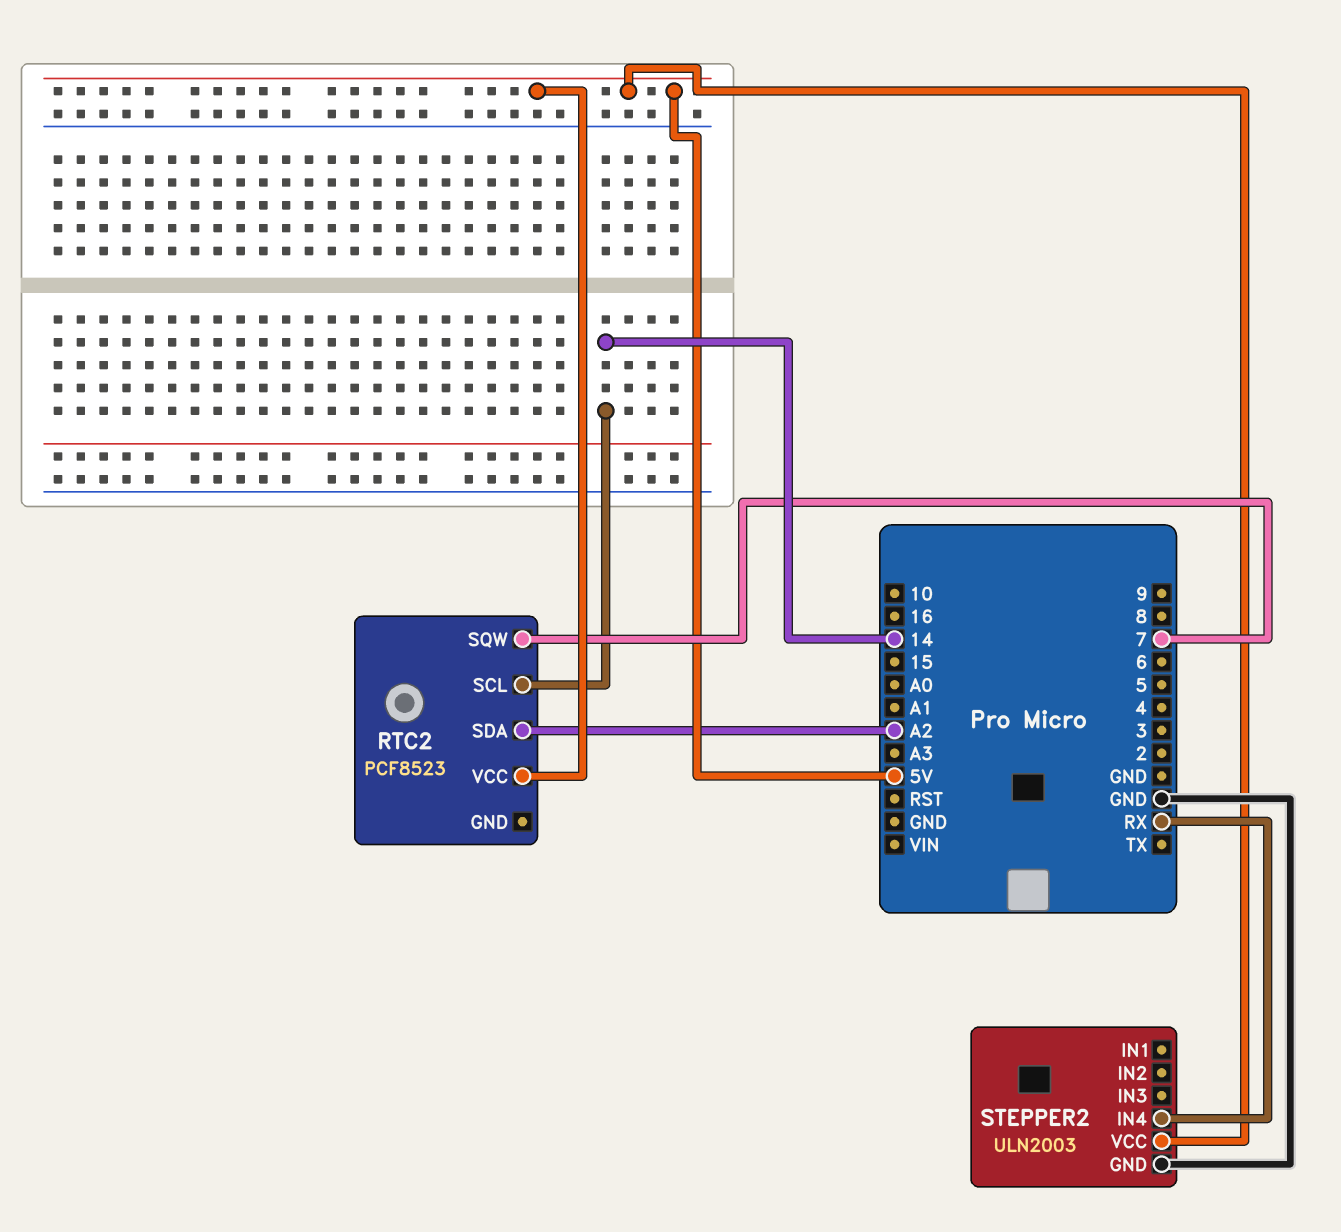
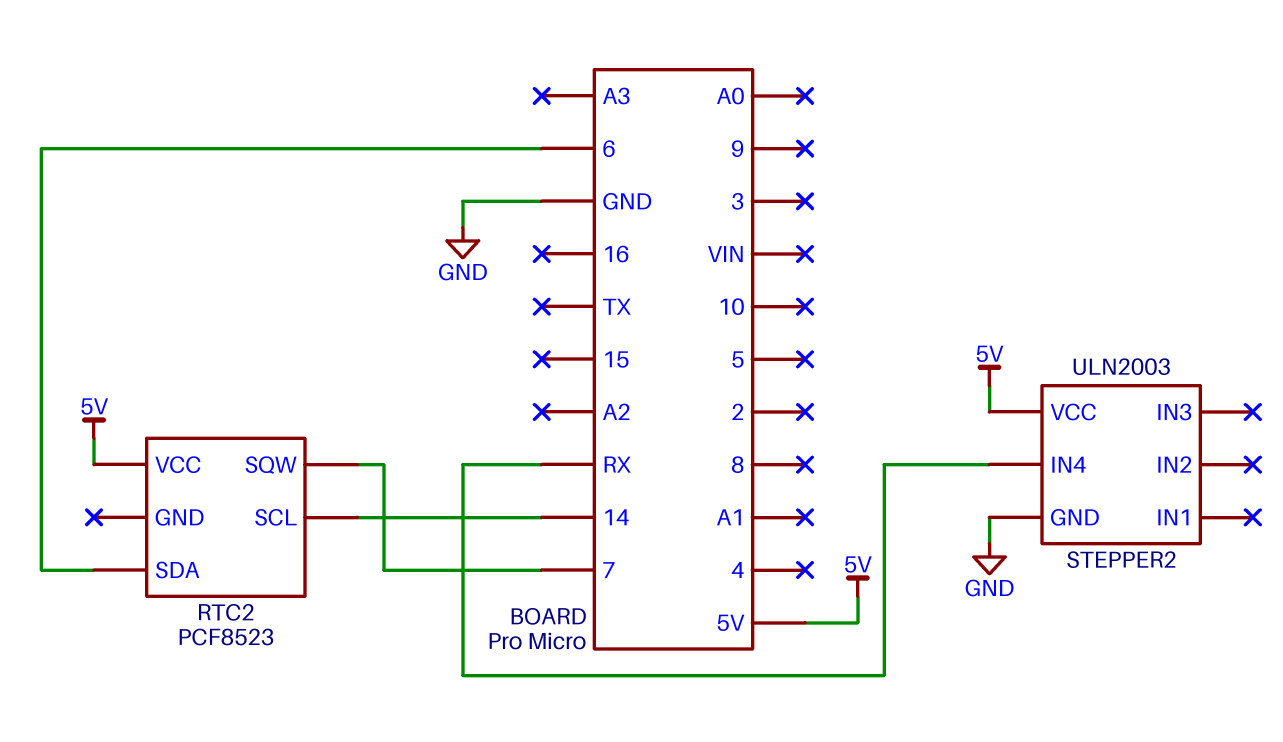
RTC2 pin SDA: A2 -> 6

